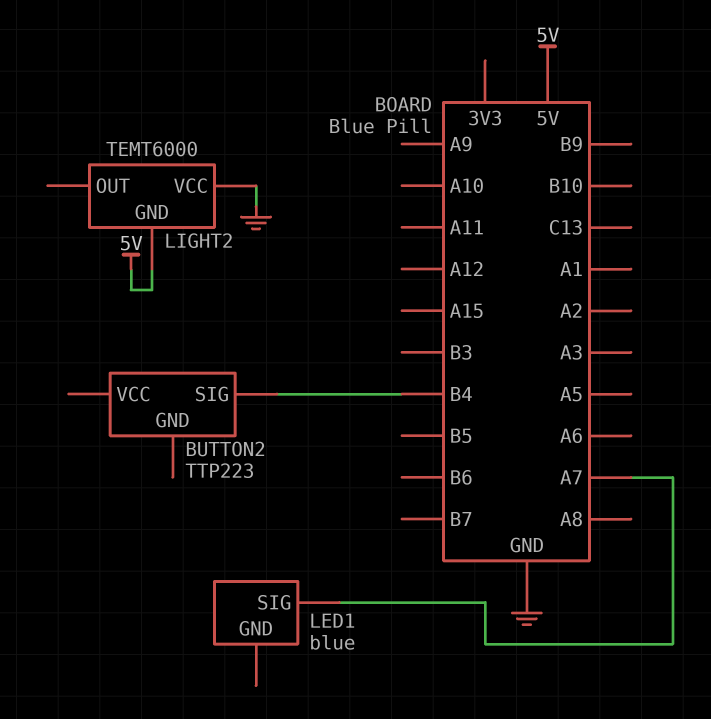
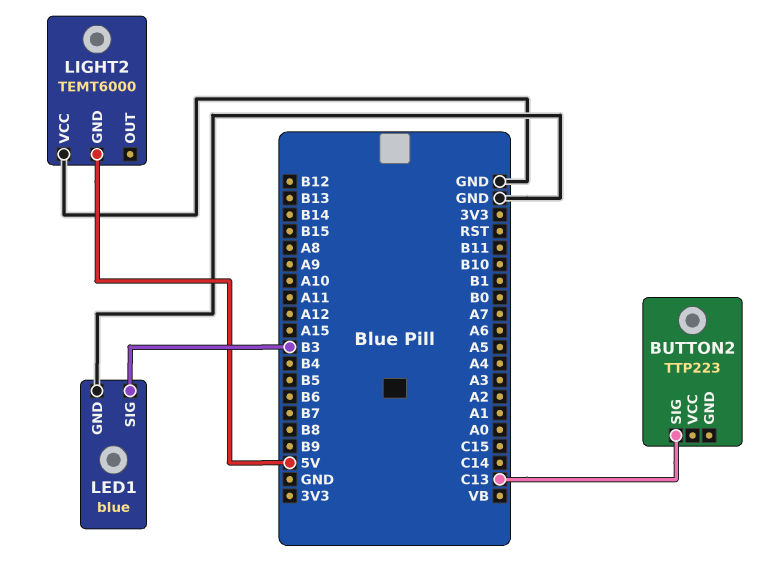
BUTTON2 pin SIG: B4 -> C13
LED1 pin GND: none -> GND
LED1 pin SIG: A7 -> B3

